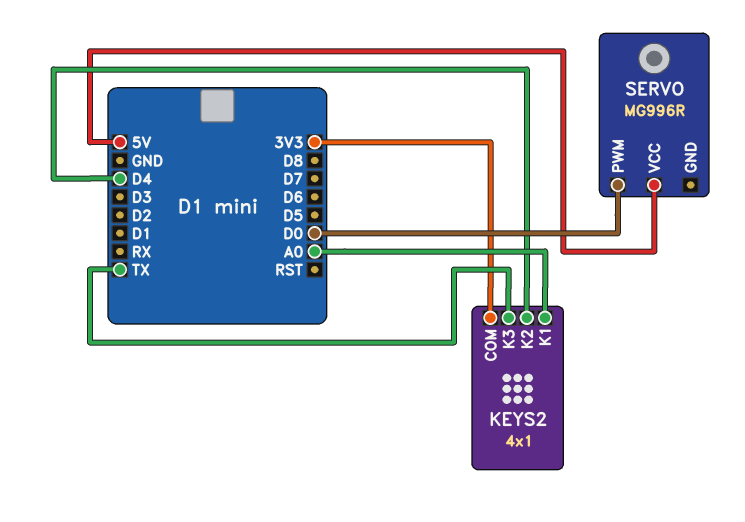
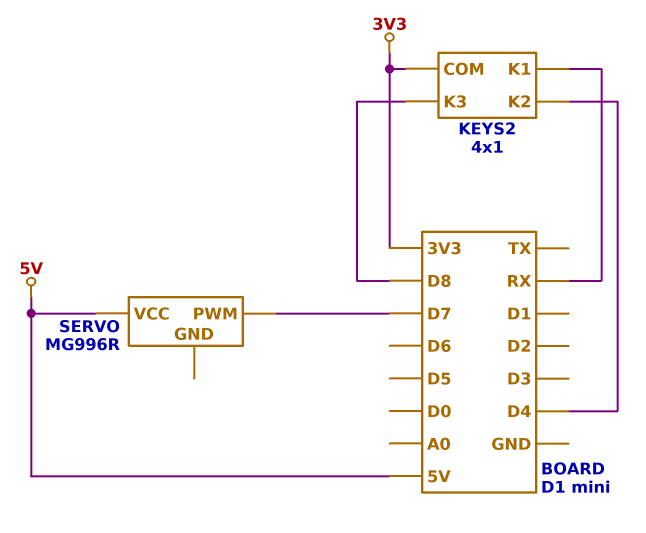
KEYS2 pin K1: A0 -> RX
KEYS2 pin K3: TX -> D8
SERVO pin PWM: D0 -> D7

